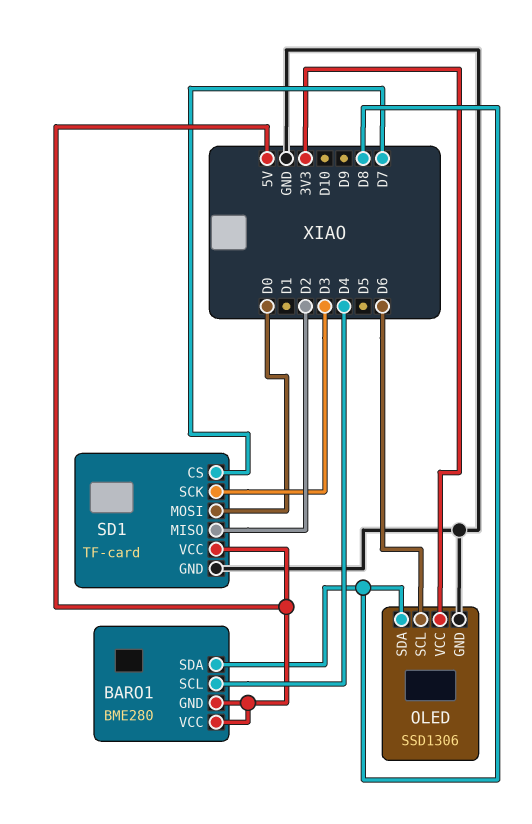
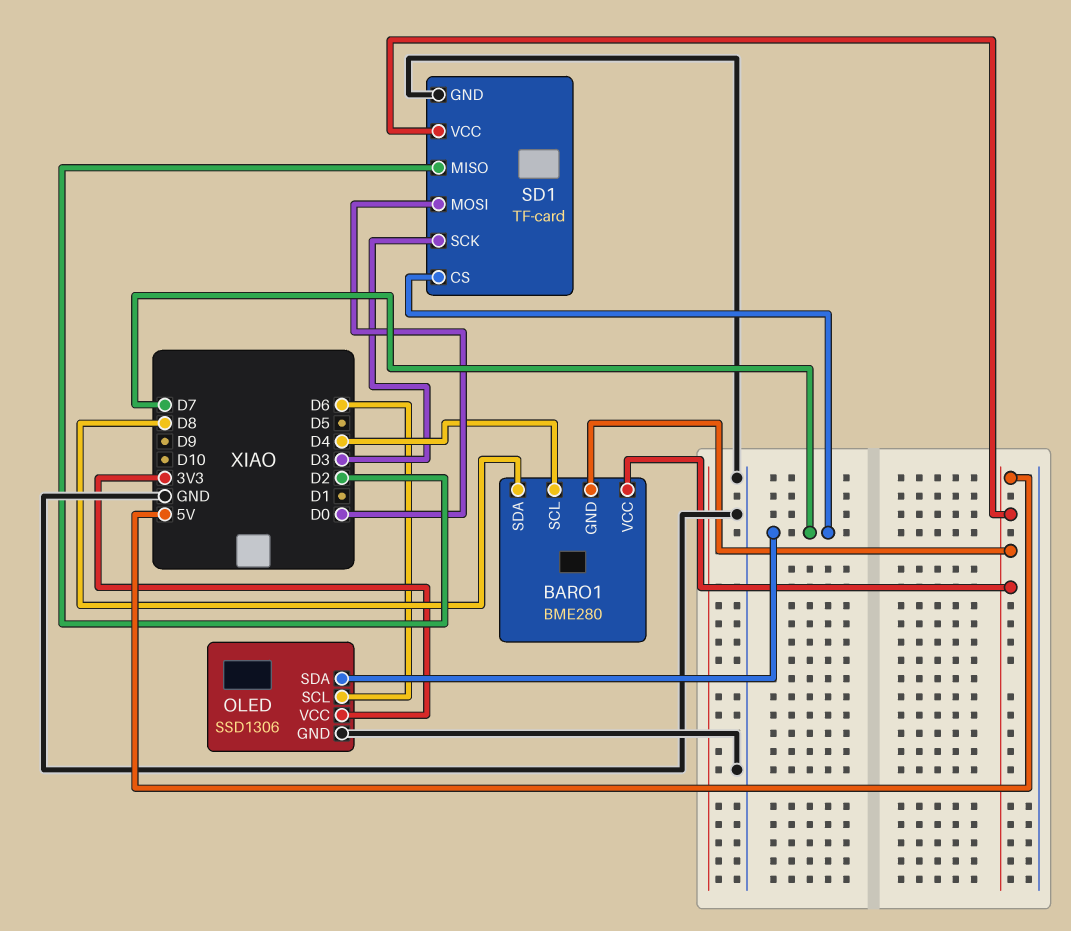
OLED pin SDA: D8 -> D7

